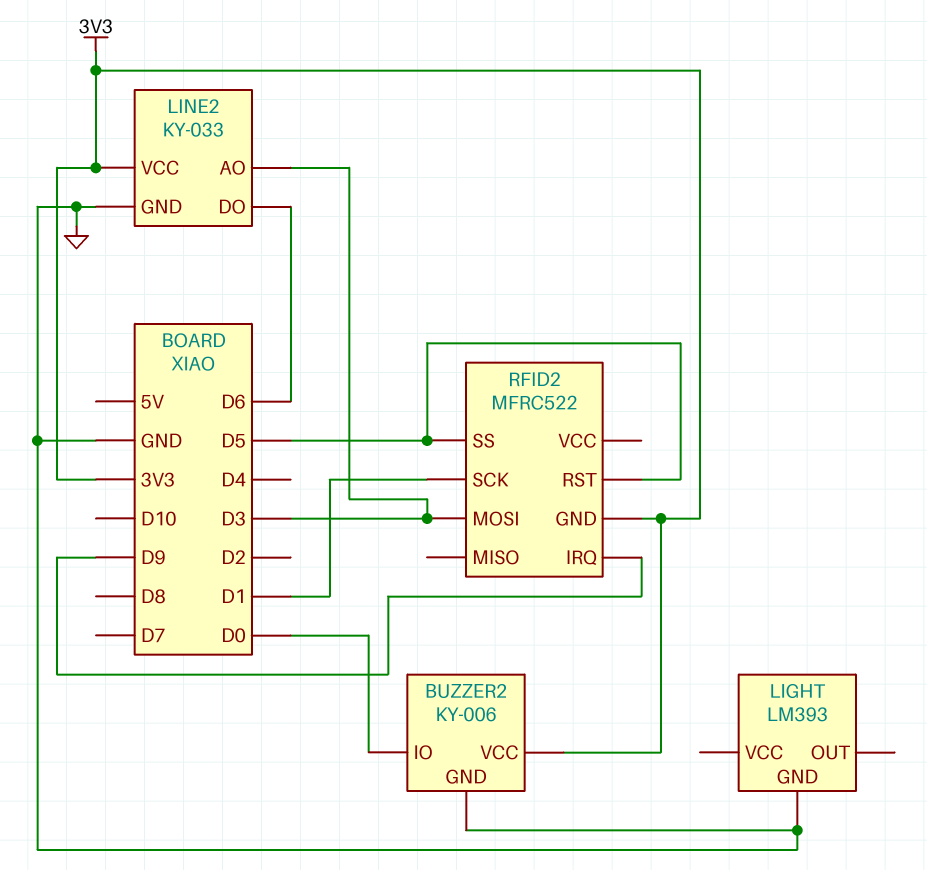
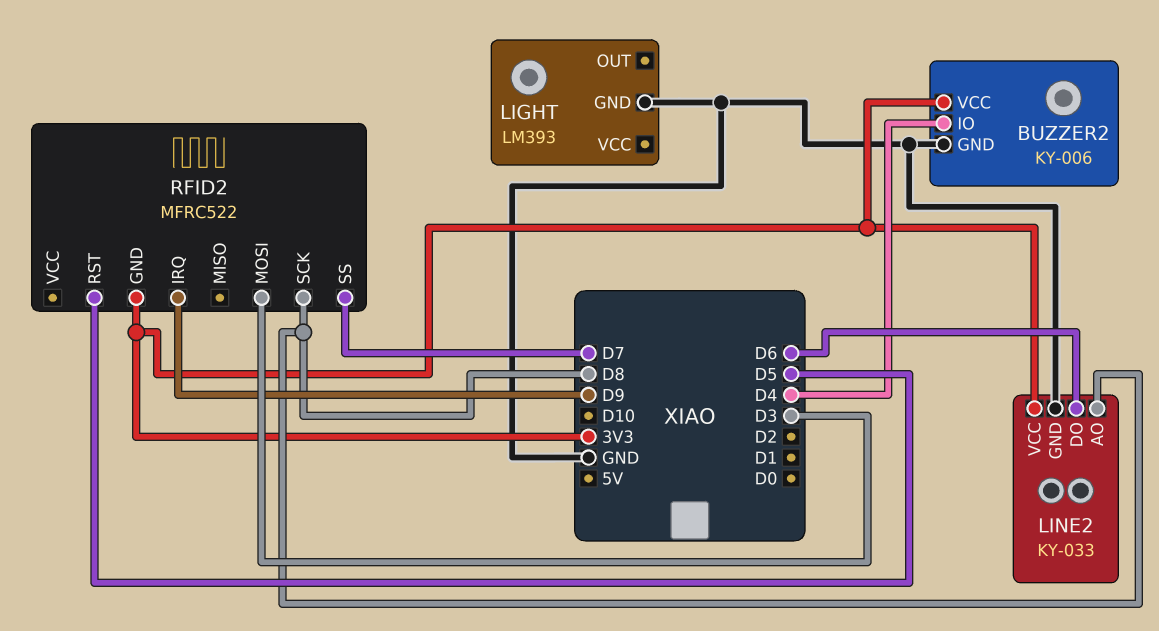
BUZZER2 pin IO: D0 -> D4
LINE2 pin AO: D3 -> D8
RFID2 pin SCK: D1 -> D8
RFID2 pin SS: D5 -> D7

